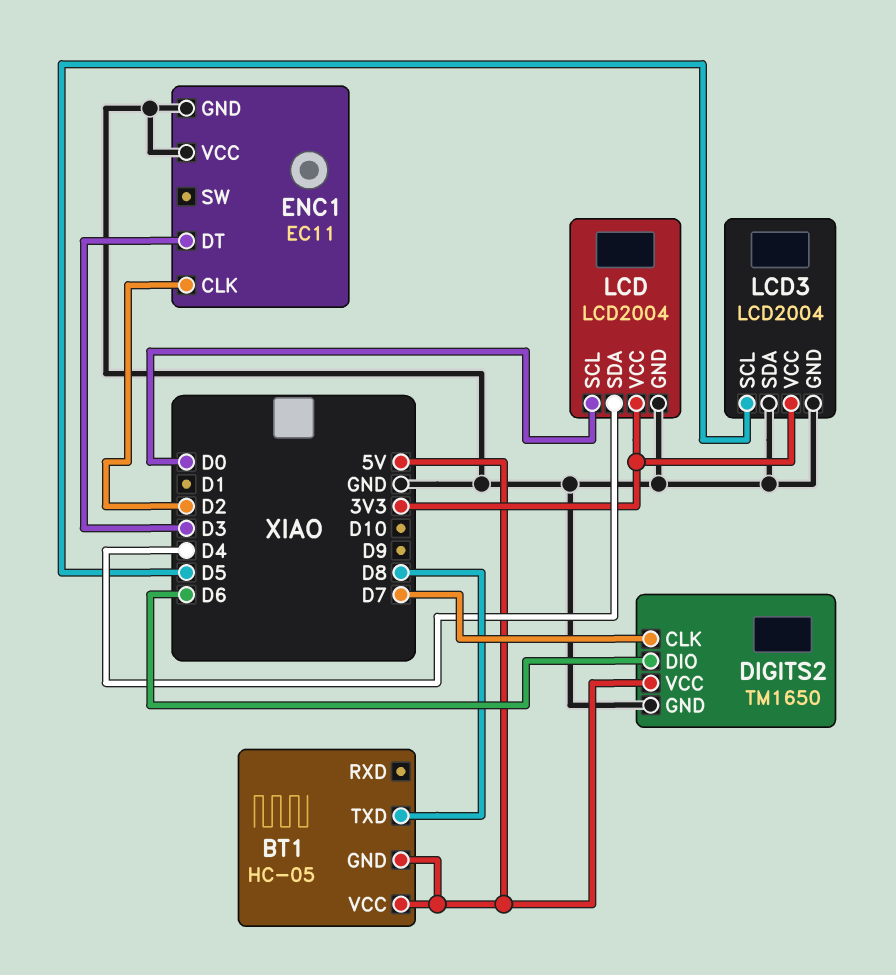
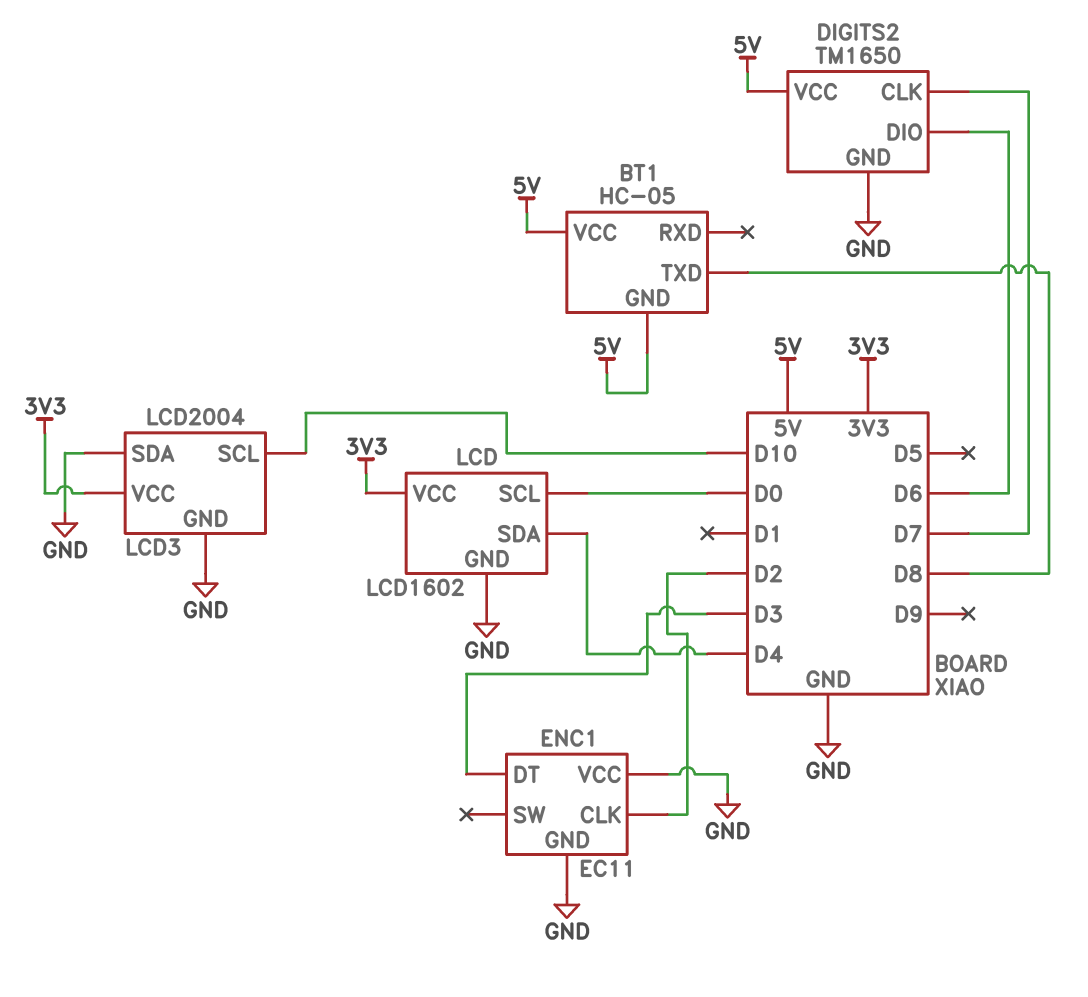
LCD: LCD2004 -> LCD1602
LCD3 pin SCL: D5 -> D10

